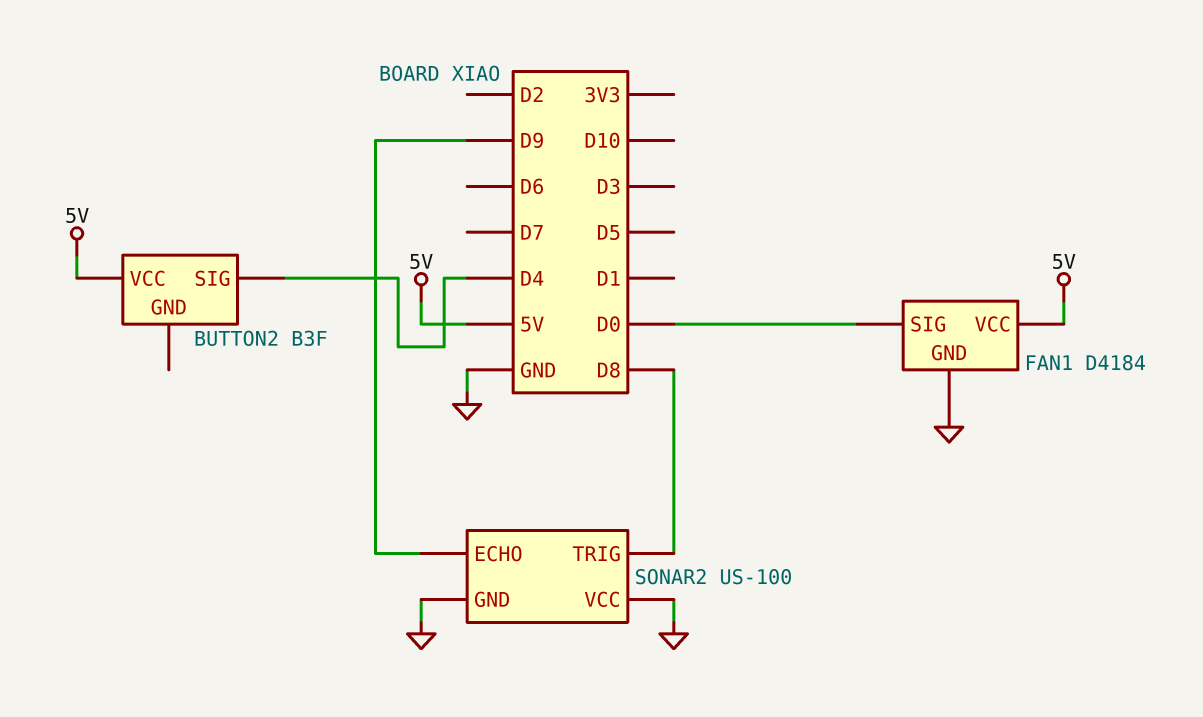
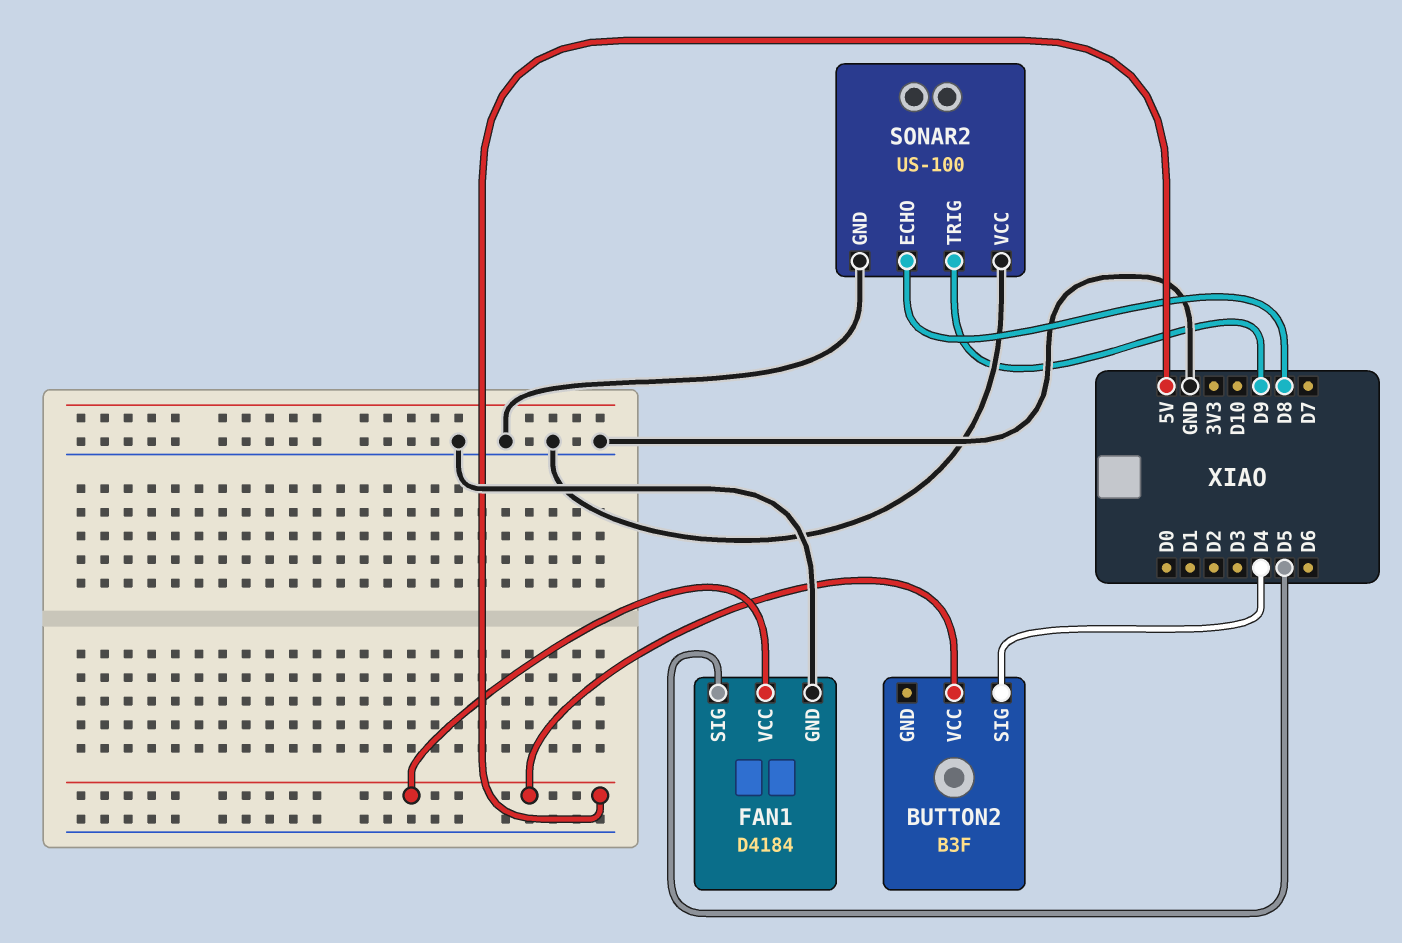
FAN1 pin SIG: D0 -> D5
SONAR2 pin ECHO: D9 -> D8
SONAR2 pin TRIG: D8 -> D9

